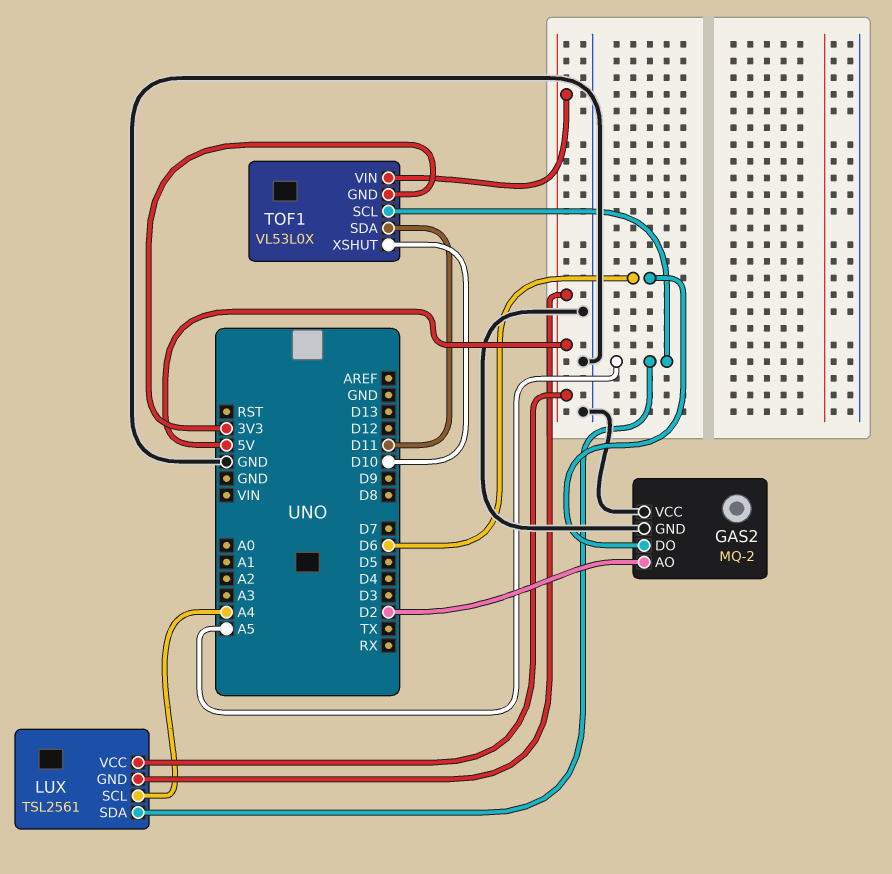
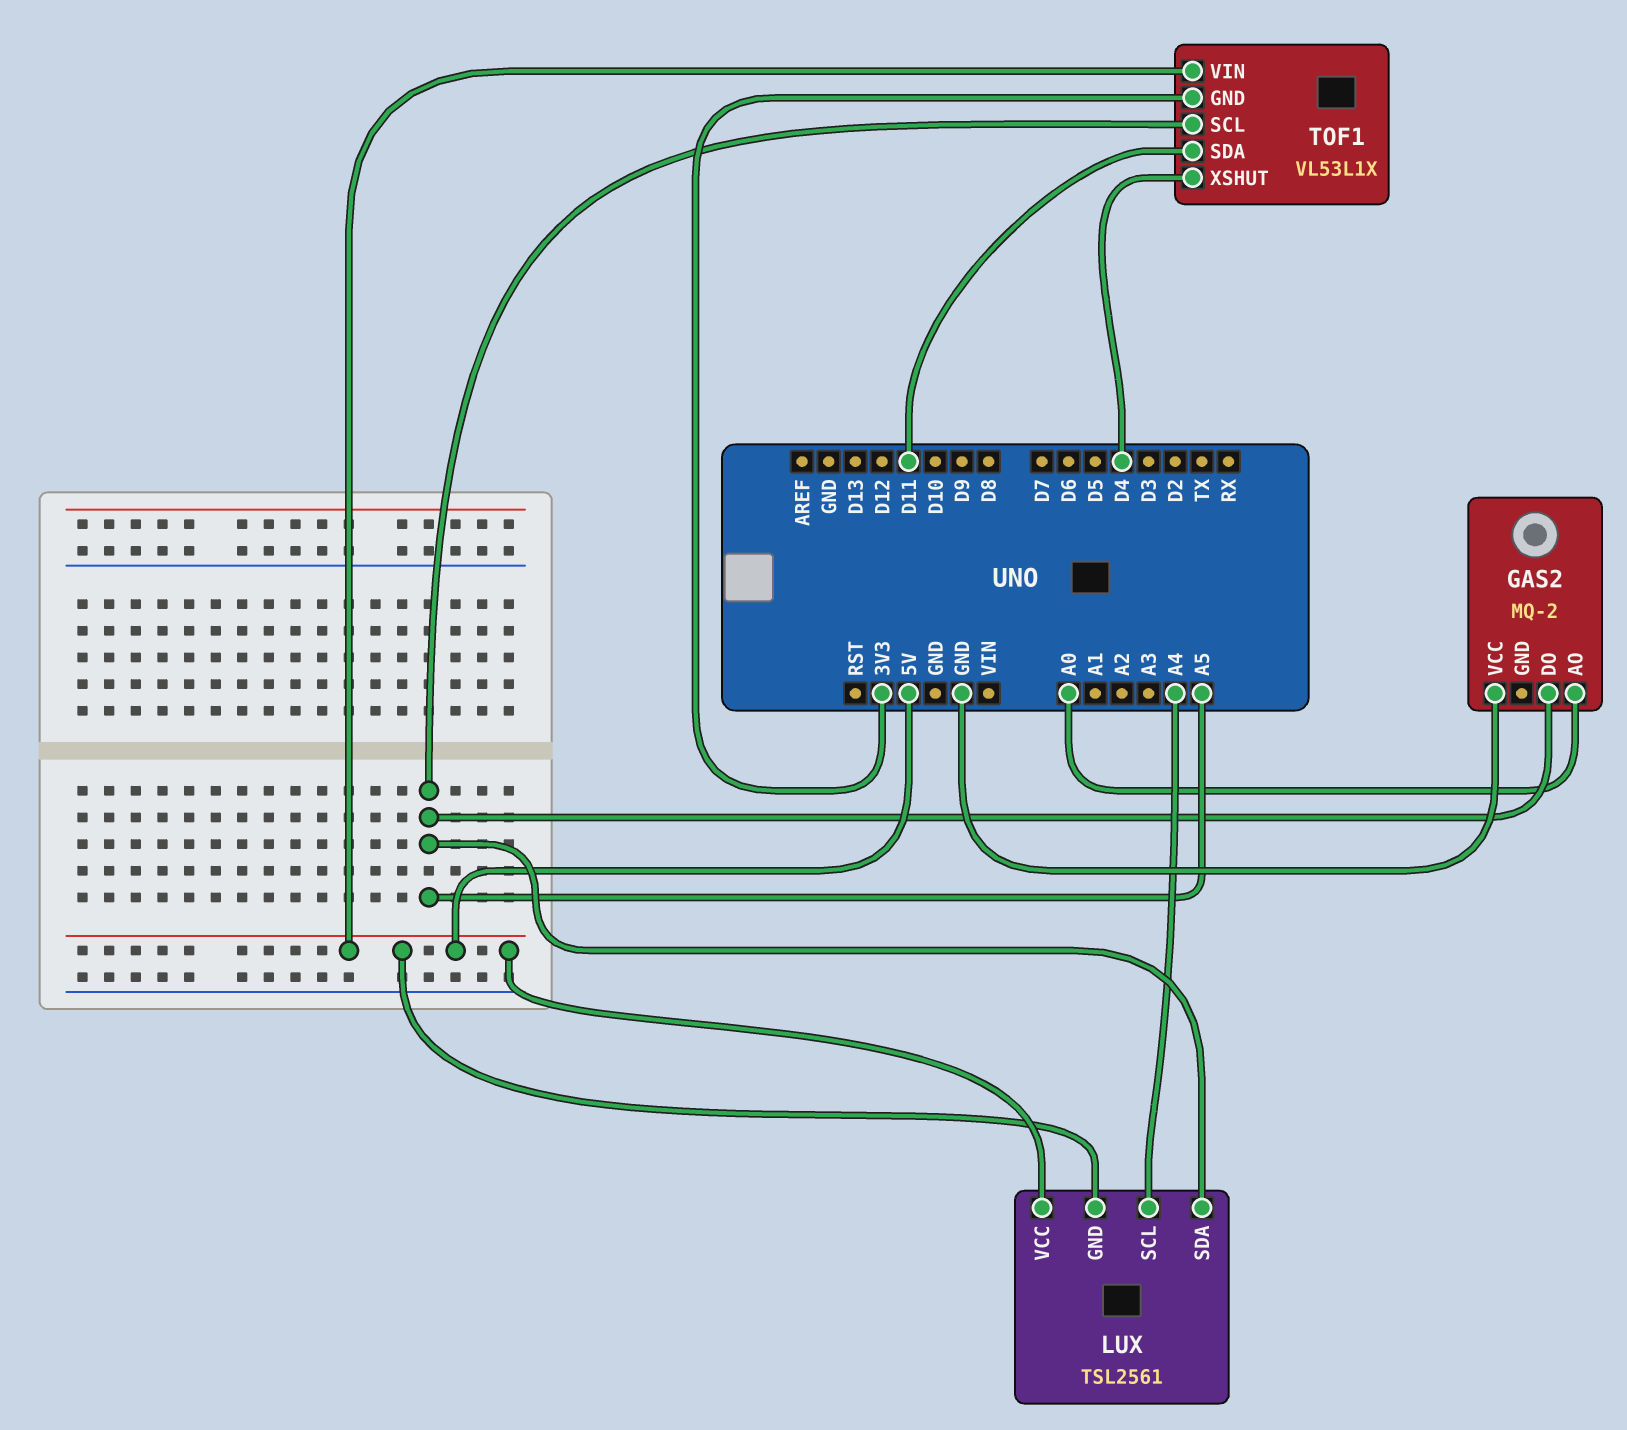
GAS2 pin AO: D2 -> A0
GAS2 pin DO: D6 -> A5
GAS2 pin GND: GND -> none
TOF1: VL53L0X -> VL53L1X
TOF1 pin XSHUT: D10 -> D4

